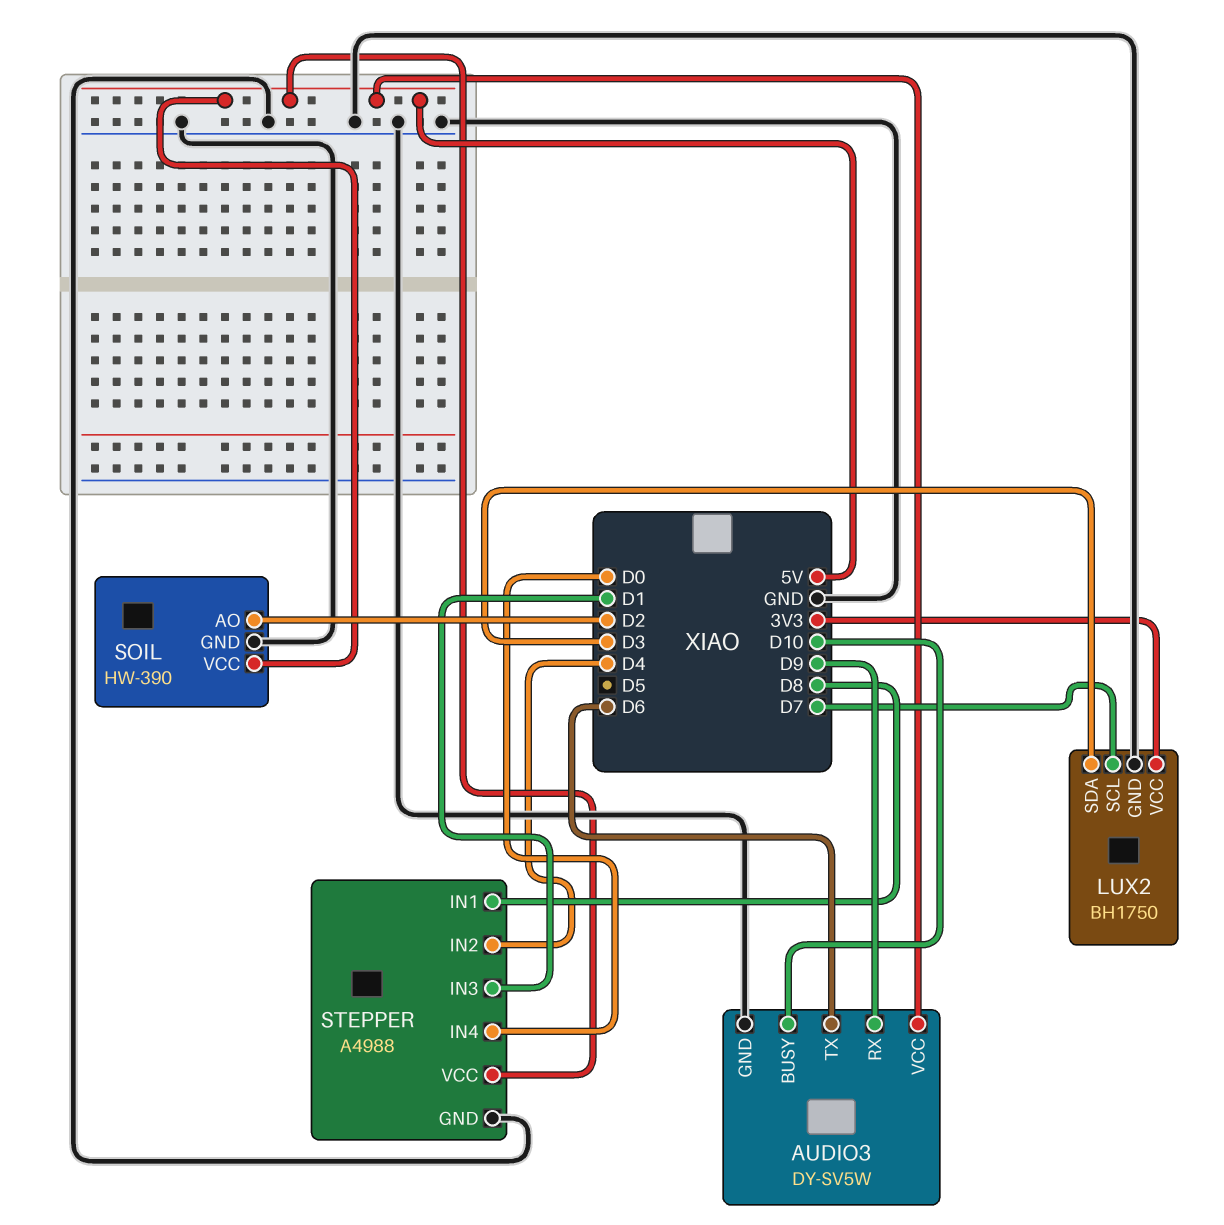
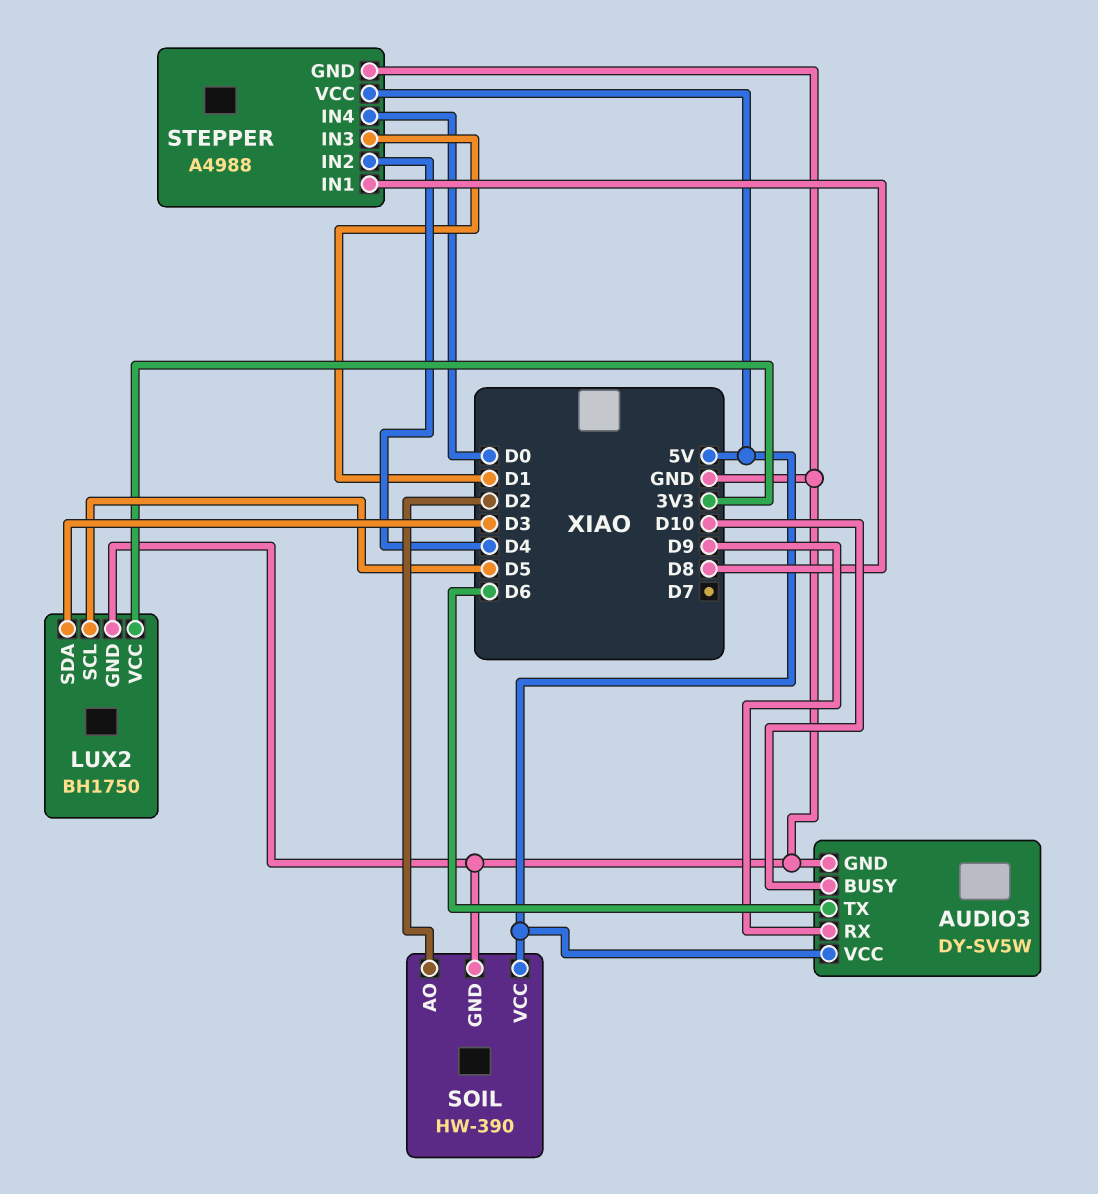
LUX2 pin SCL: D7 -> D5

